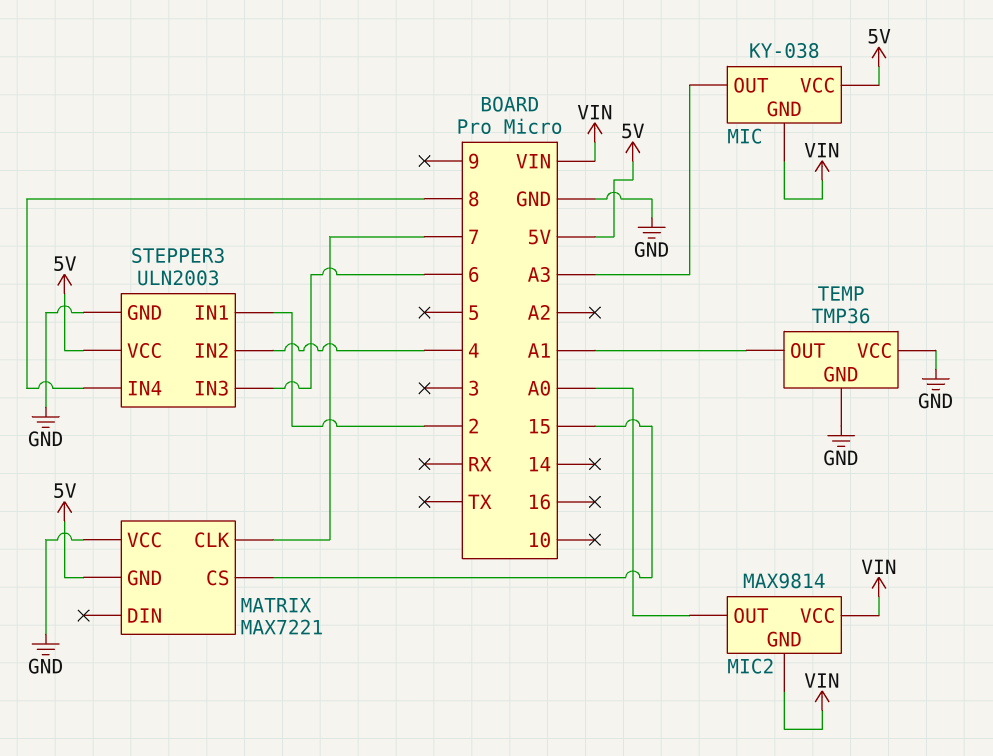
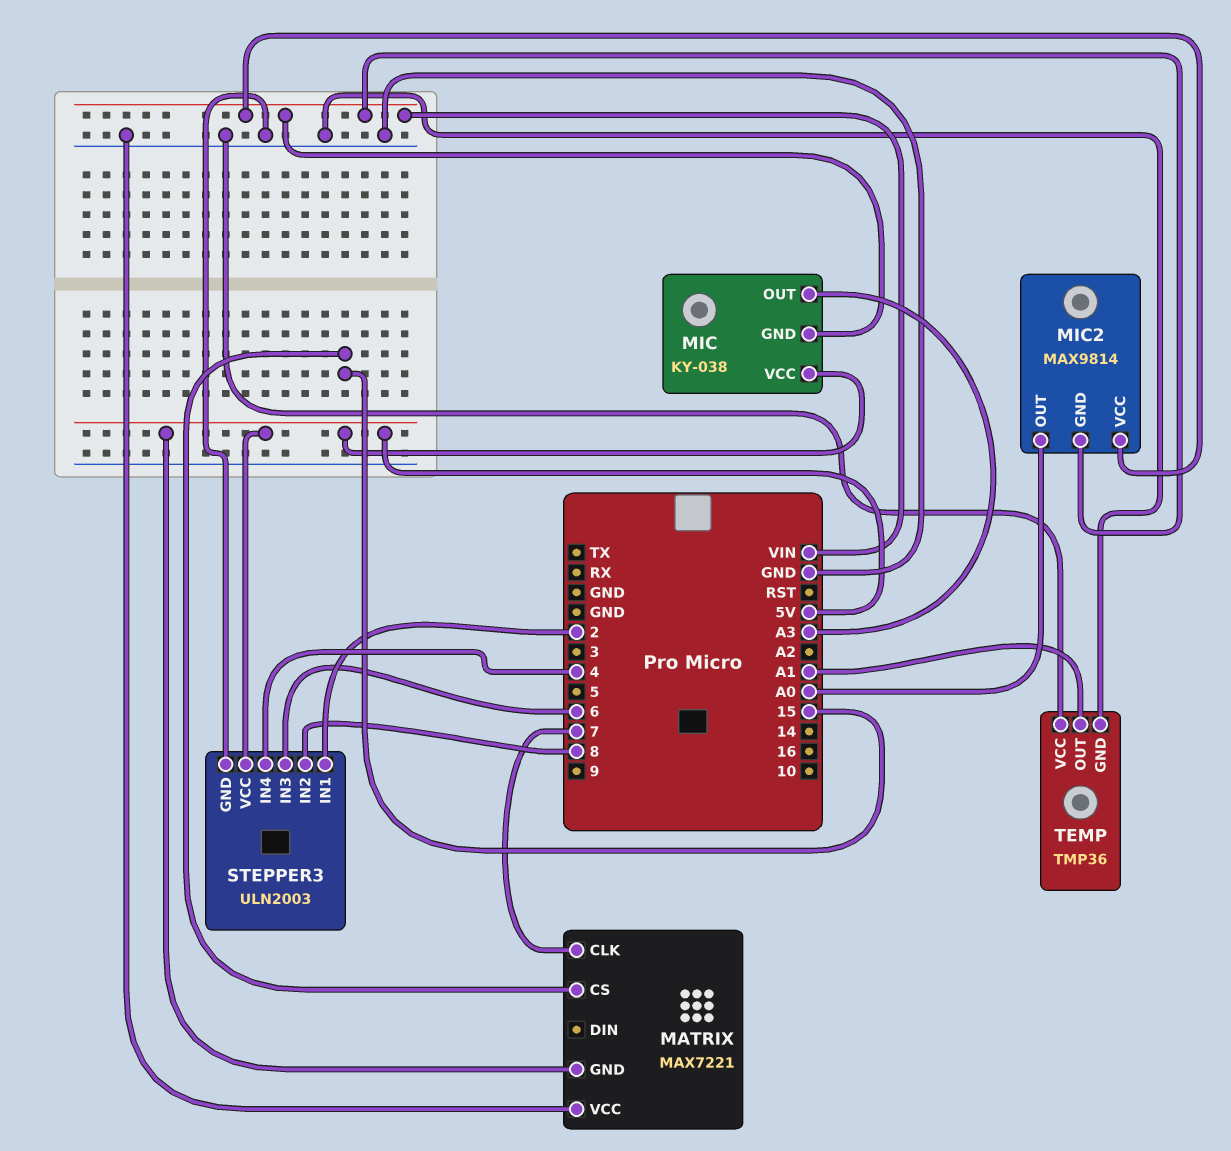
STEPPER3 pin IN2: 4 -> 8
STEPPER3 pin IN4: 8 -> 4

